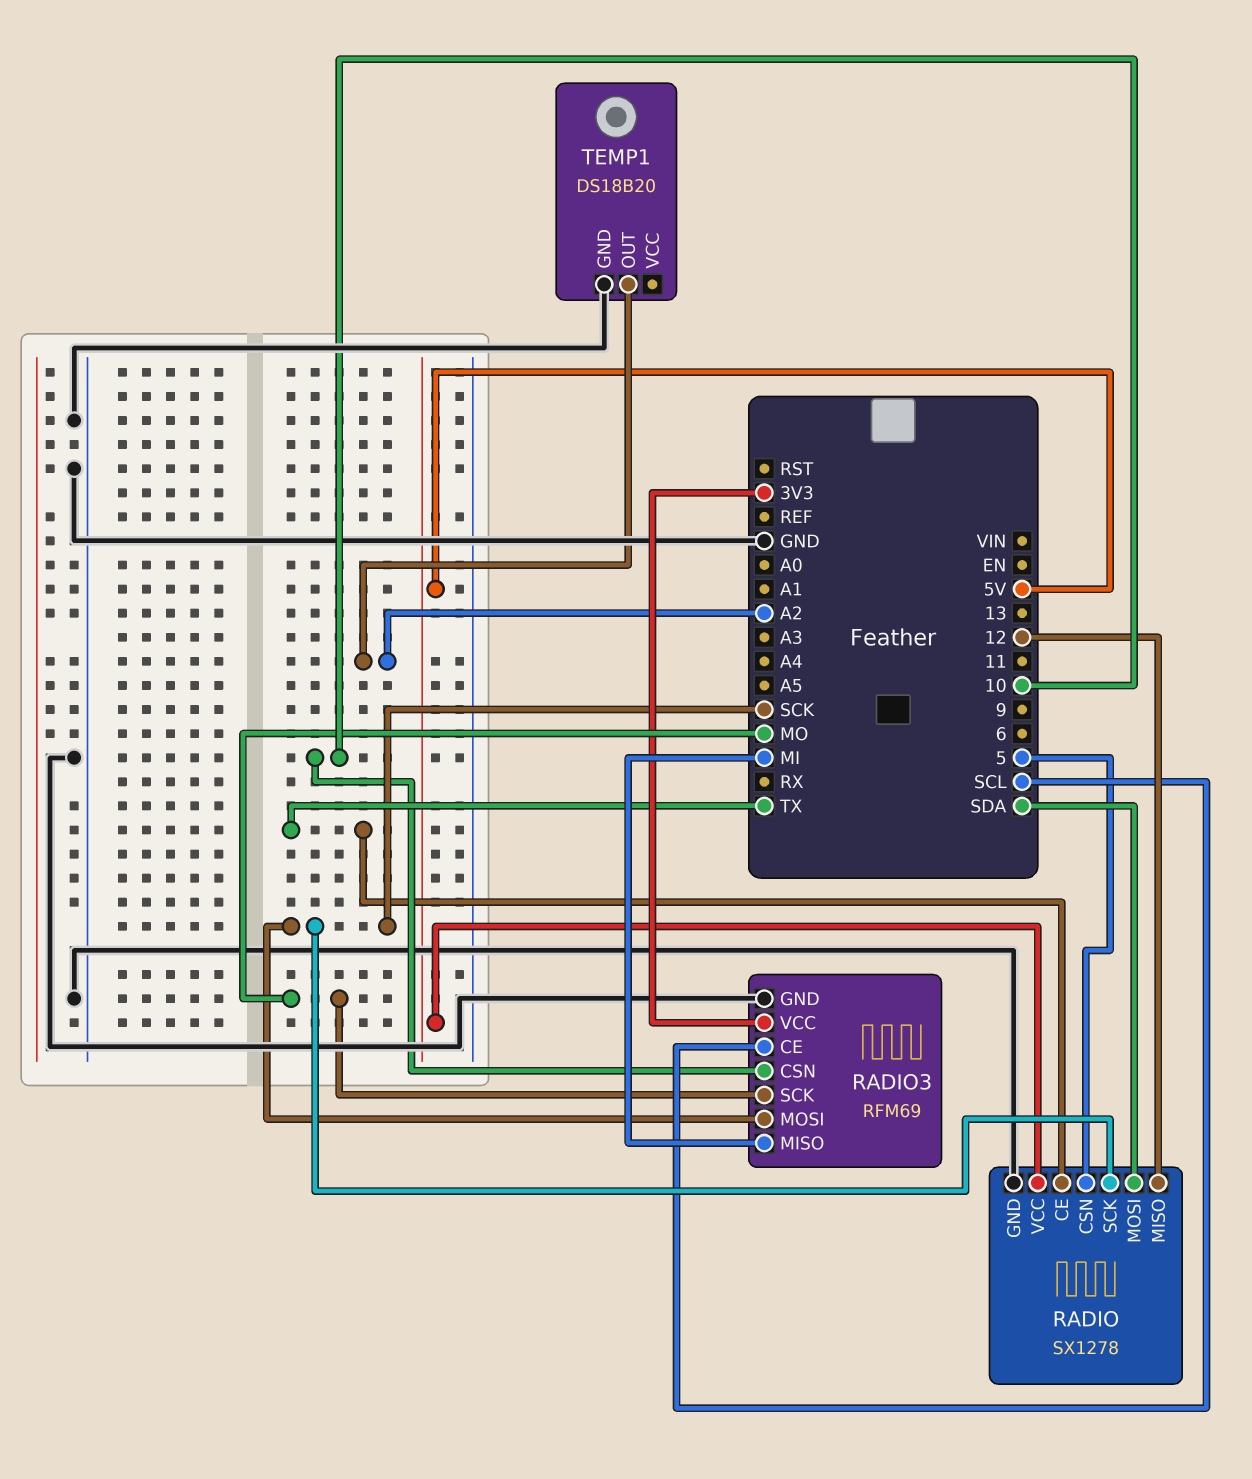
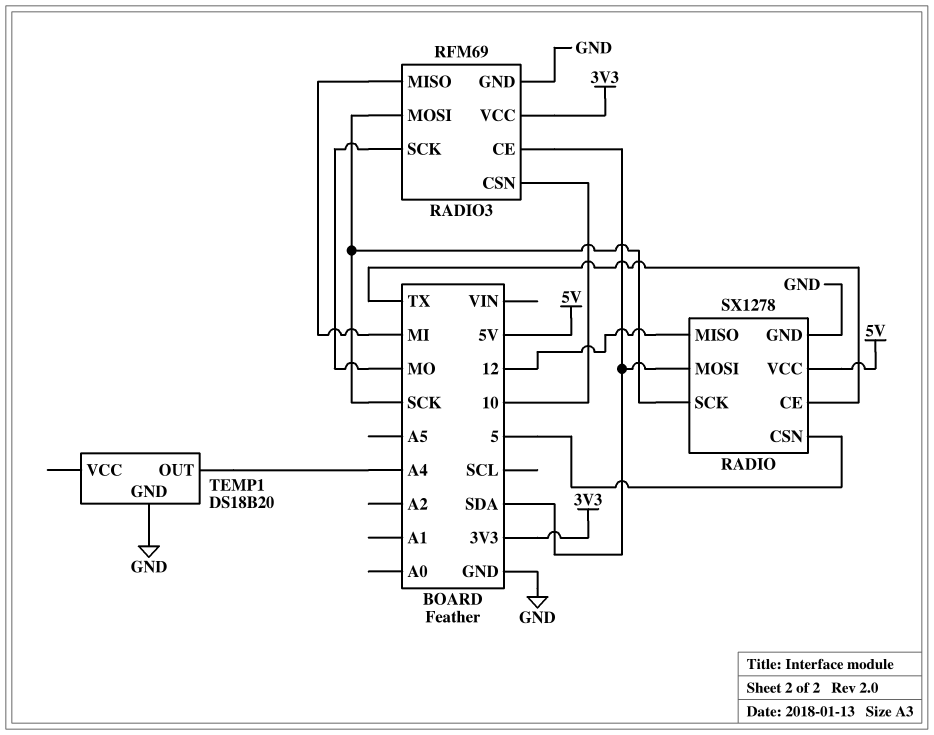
RADIO3 pin CE: SCL -> SDA
TEMP1 pin OUT: A2 -> A4

